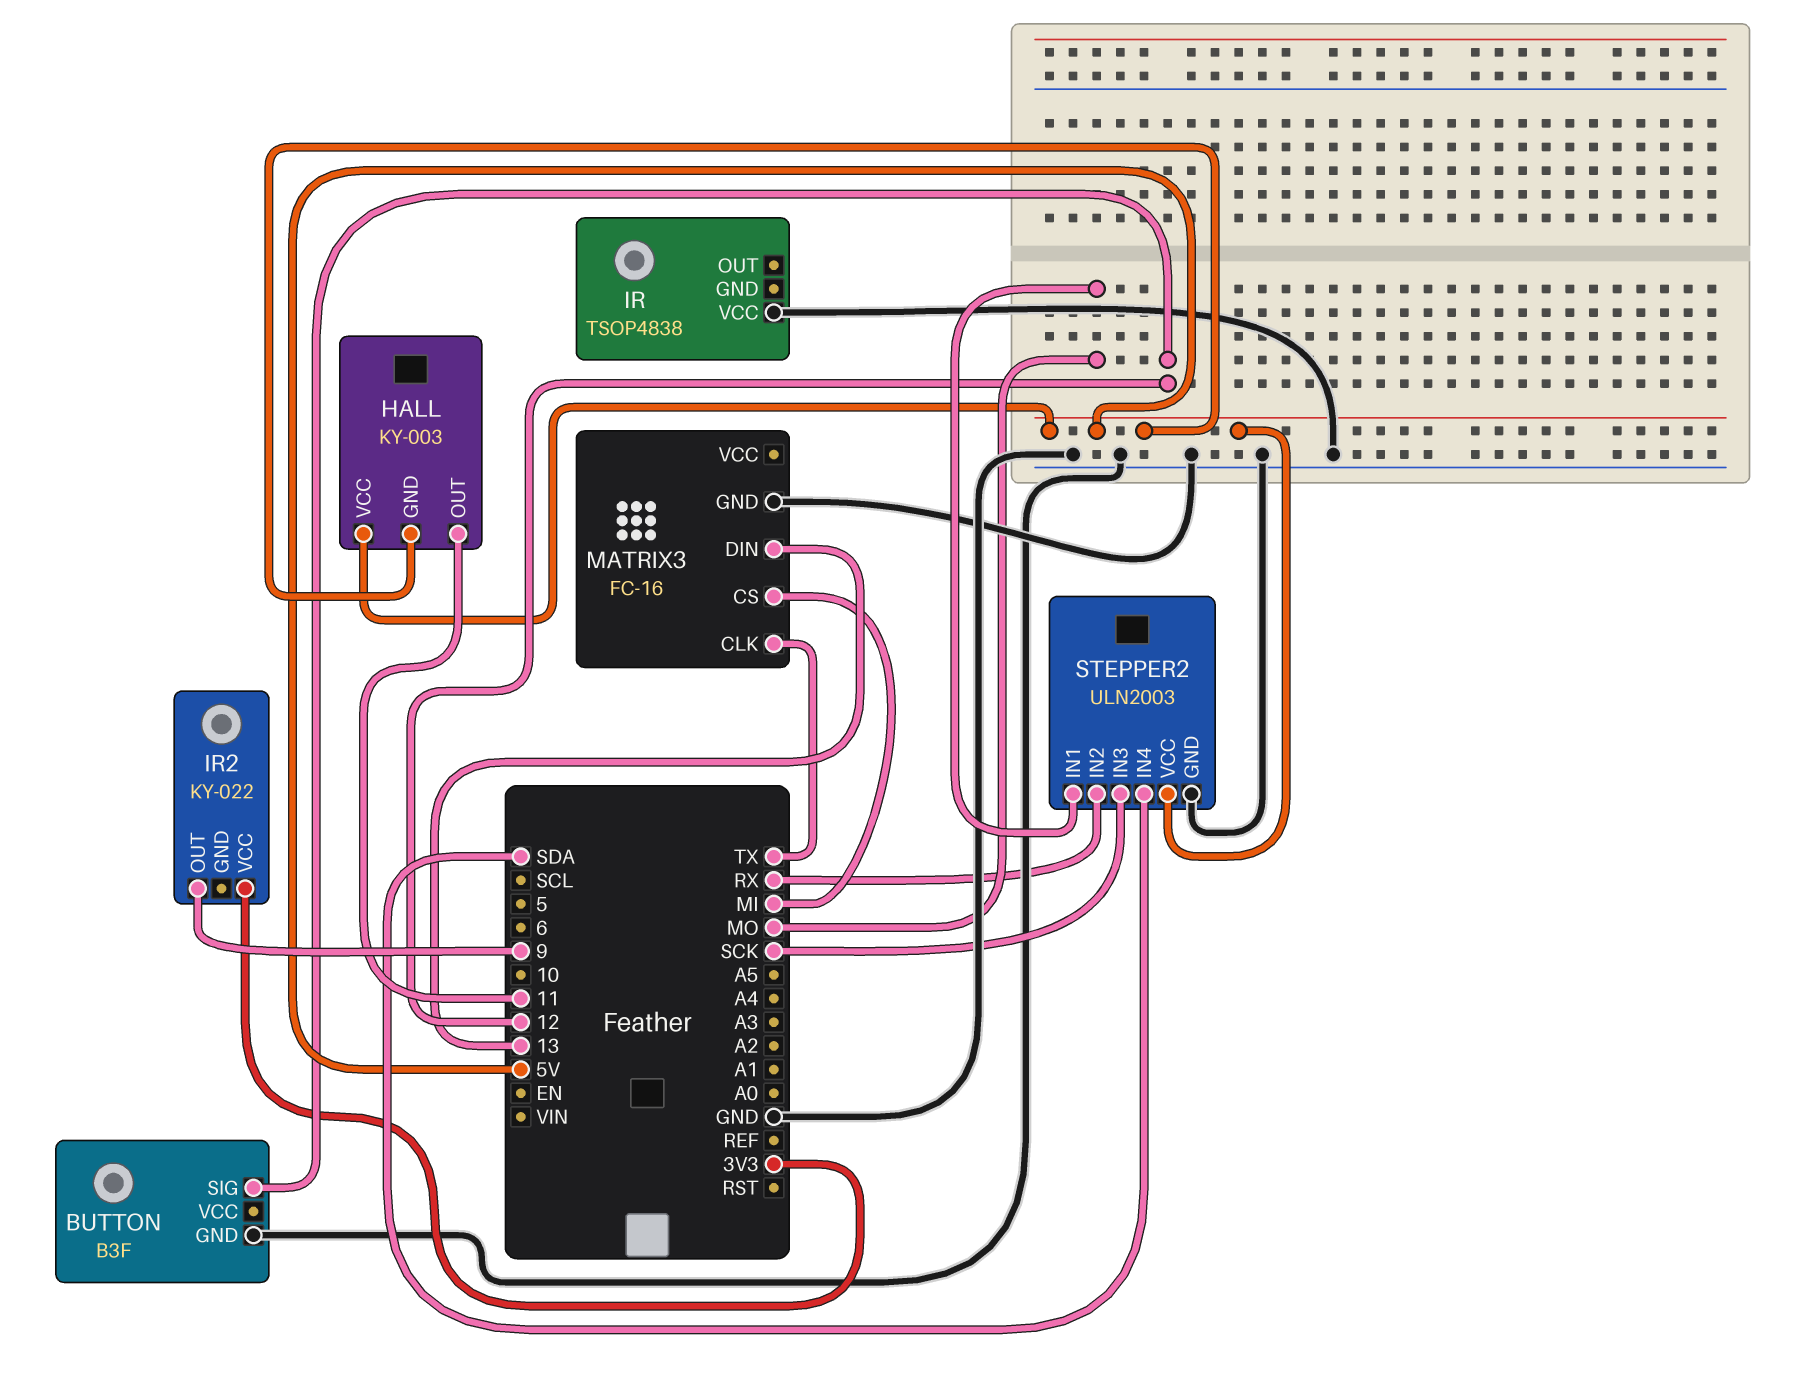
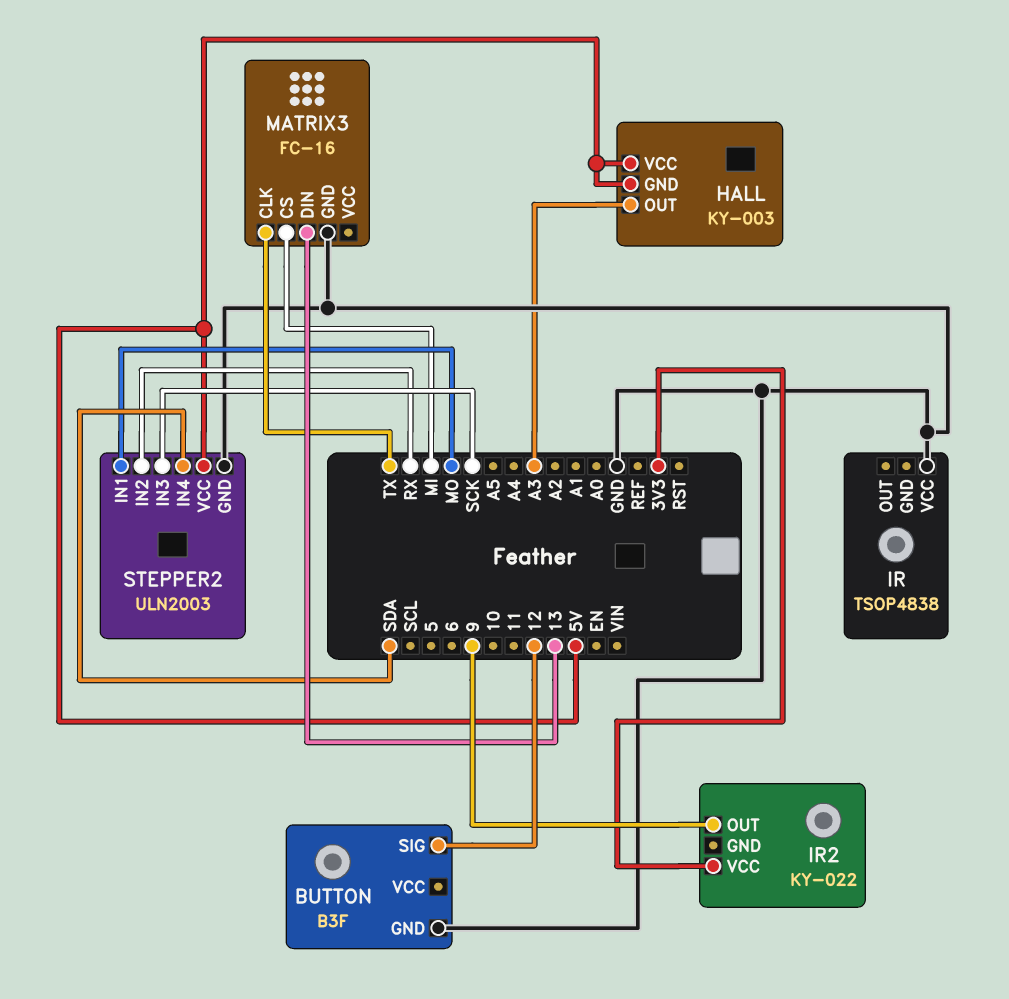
HALL pin OUT: 11 -> A3

